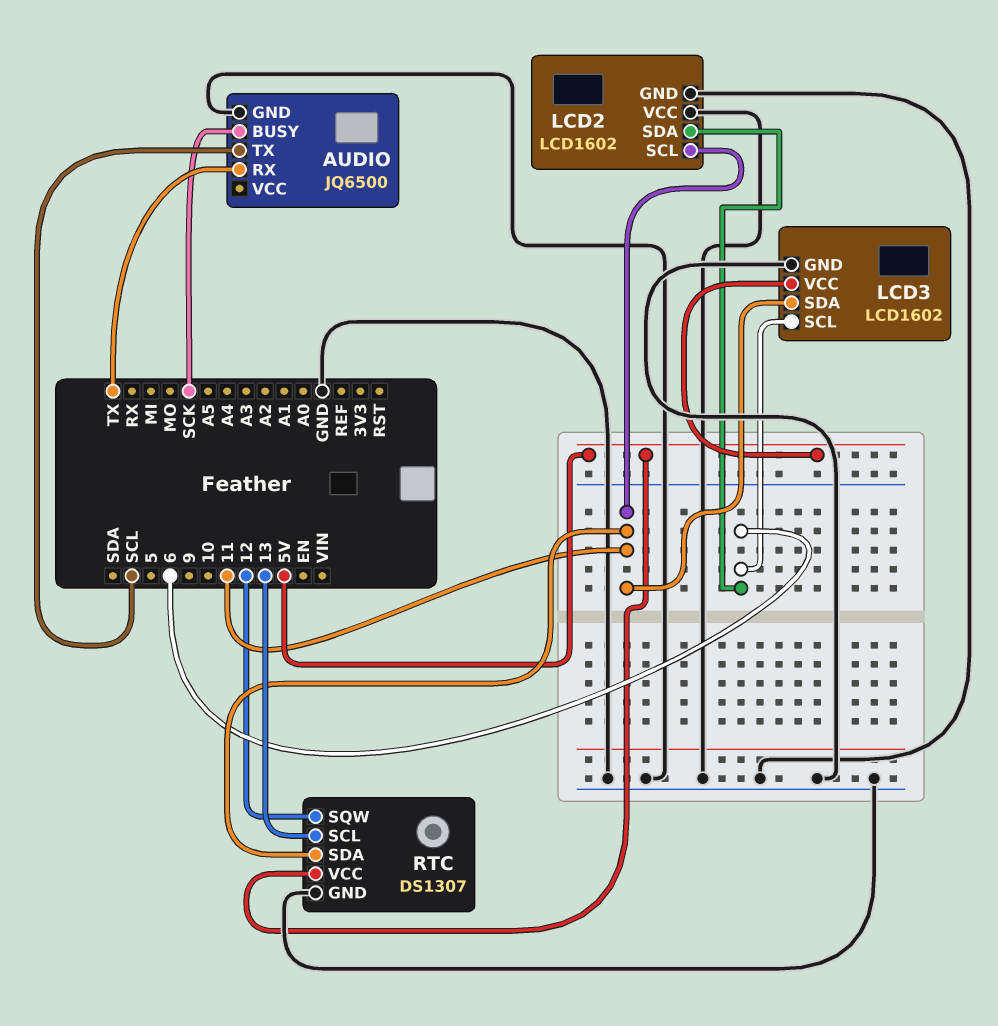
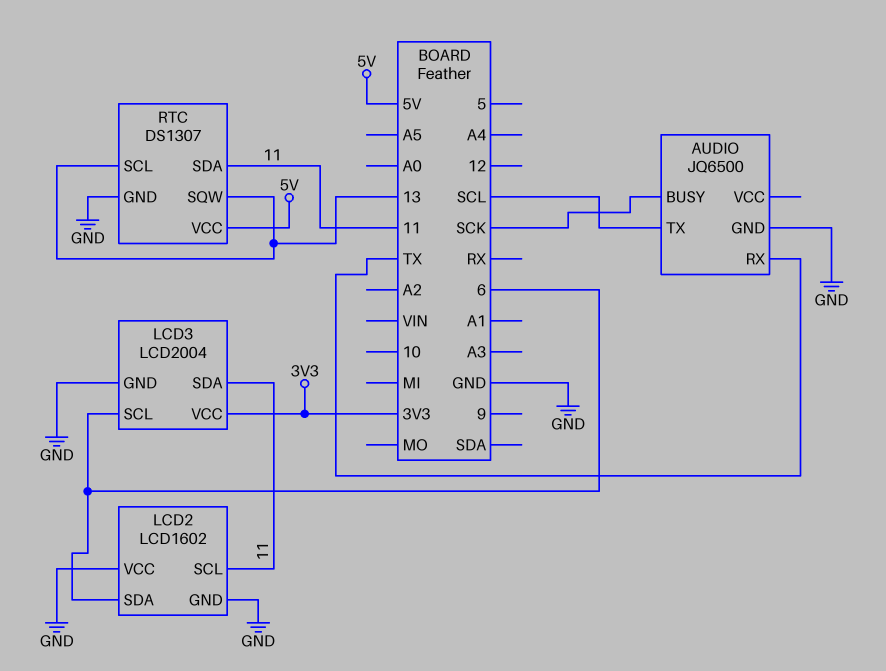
LCD3: LCD1602 -> LCD2004
LCD3 pin VCC: 5V -> 3V3
RTC pin SQW: 12 -> 13

